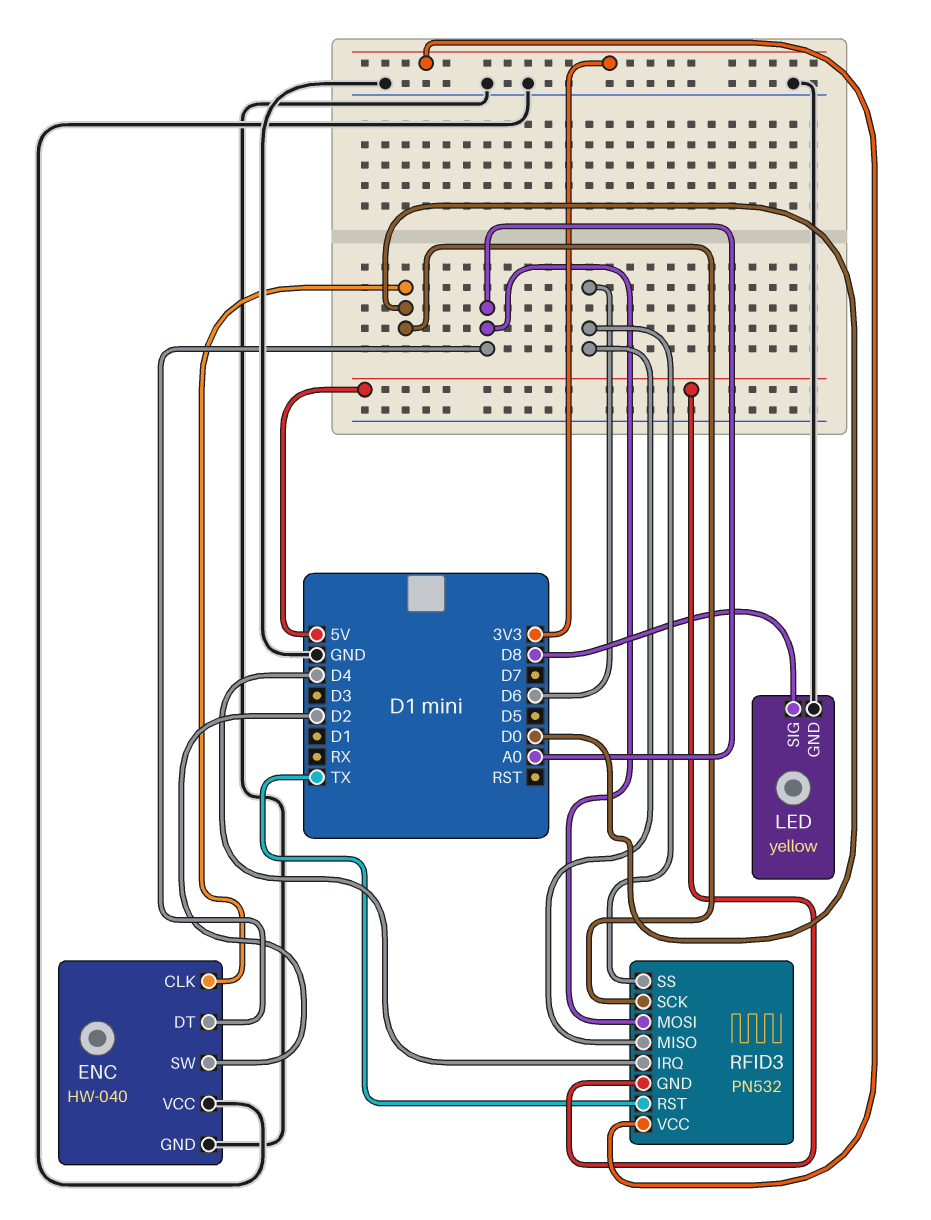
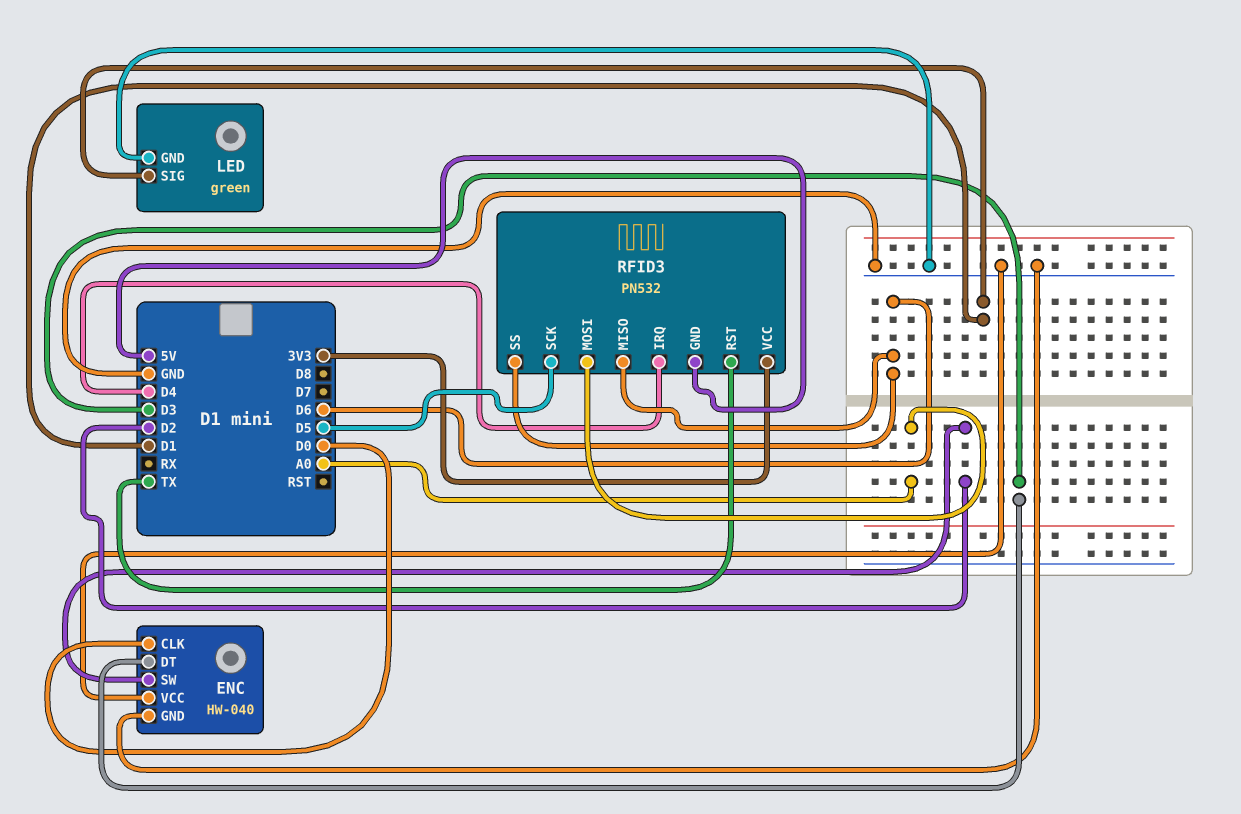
ENC pin DT: A0 -> D3
LED: yellow -> green
LED pin SIG: D8 -> D1
RFID3 pin SCK: D0 -> D5

